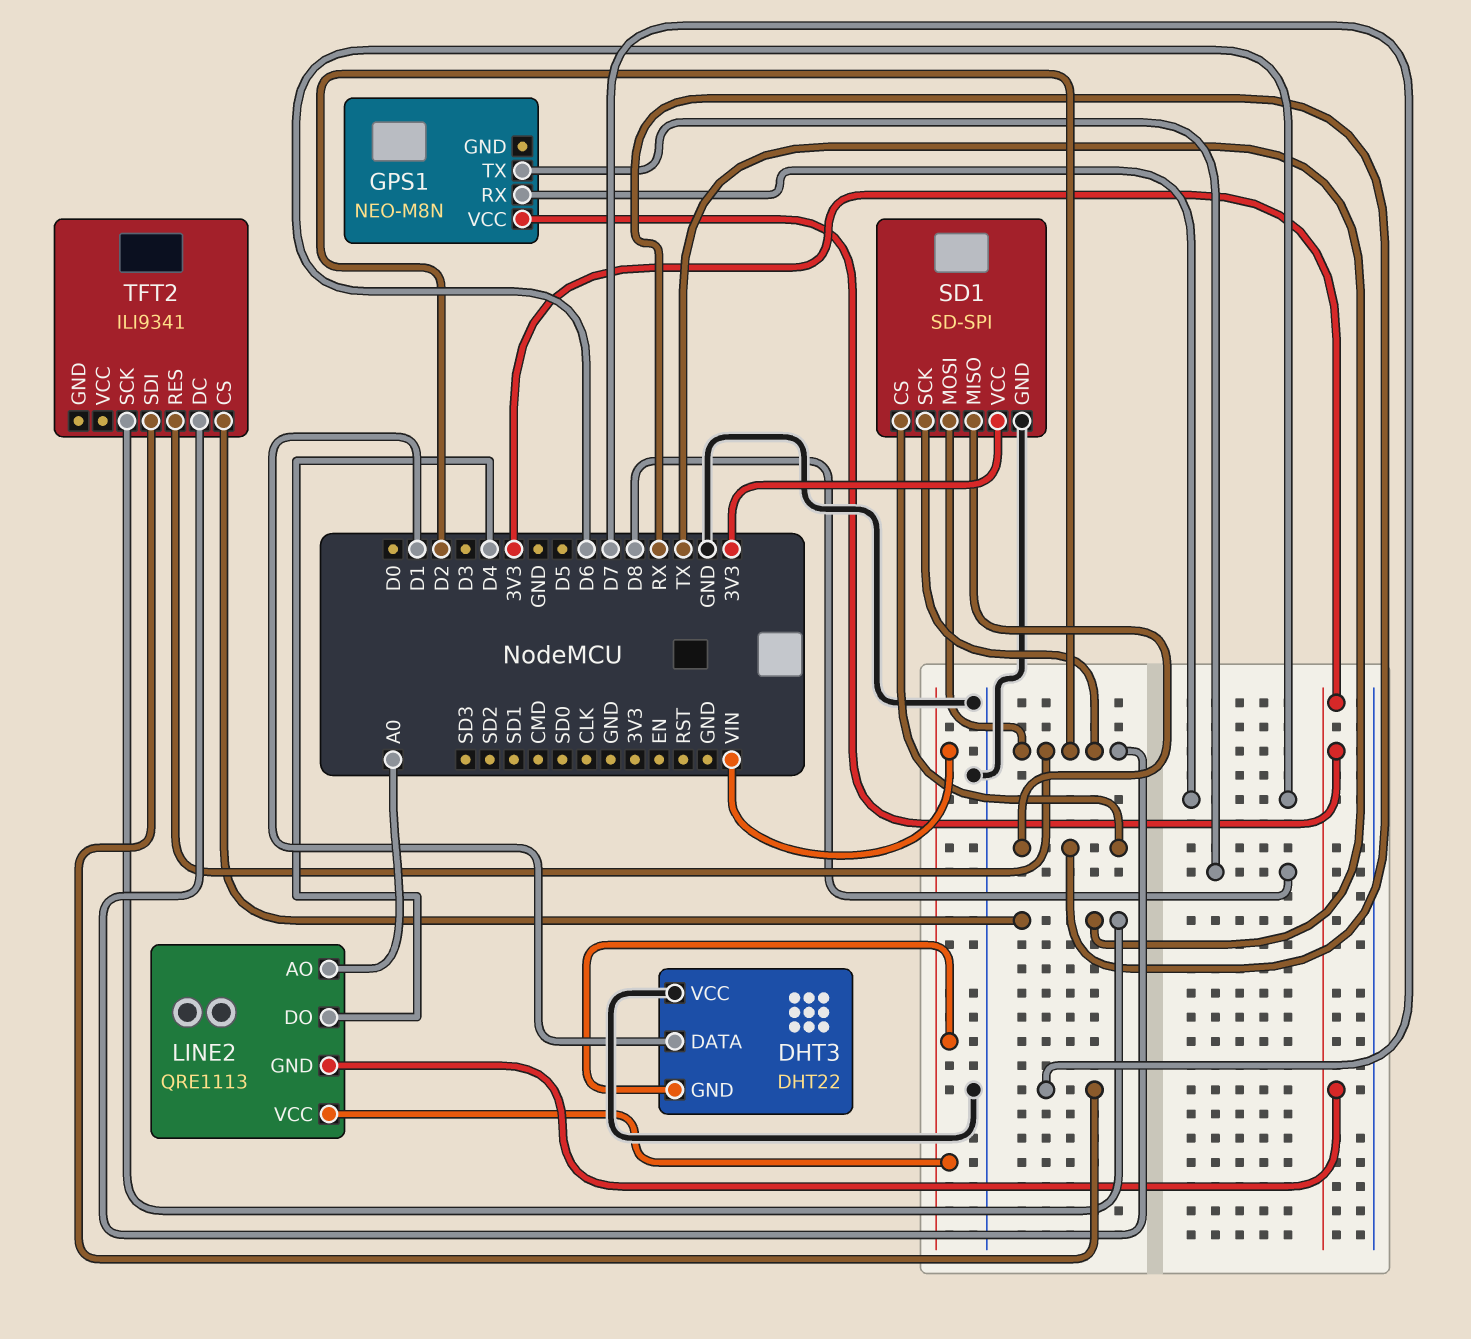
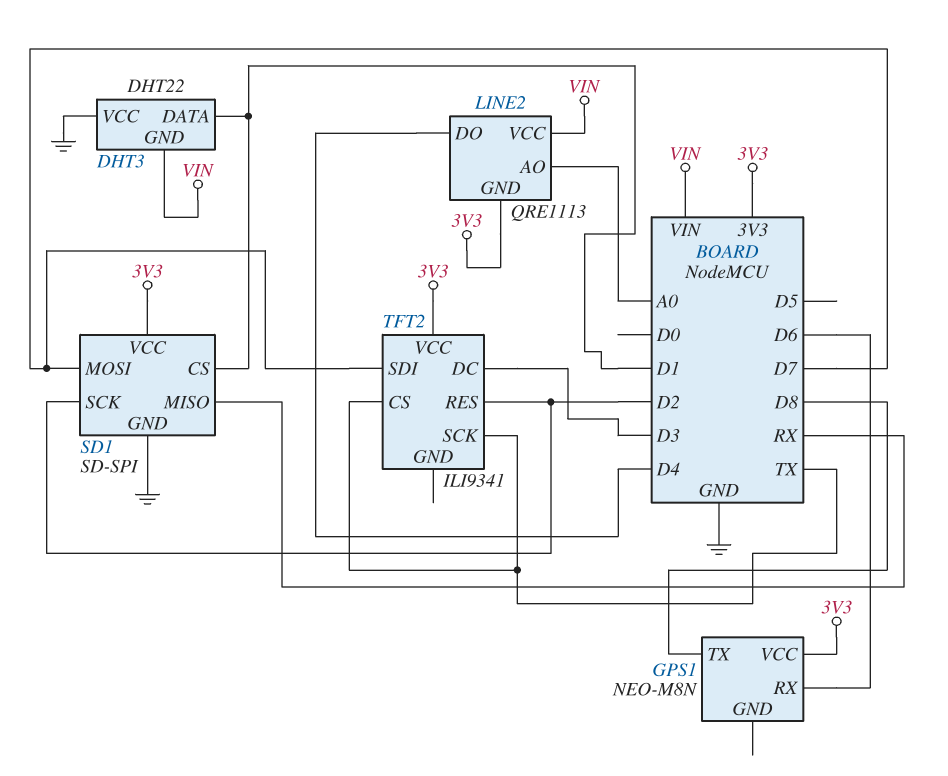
SD1 pin CS: RX -> D1
SD1 pin MOSI: D2 -> D7
TFT2 pin DC: D2 -> D3
TFT2 pin VCC: none -> 3V3

